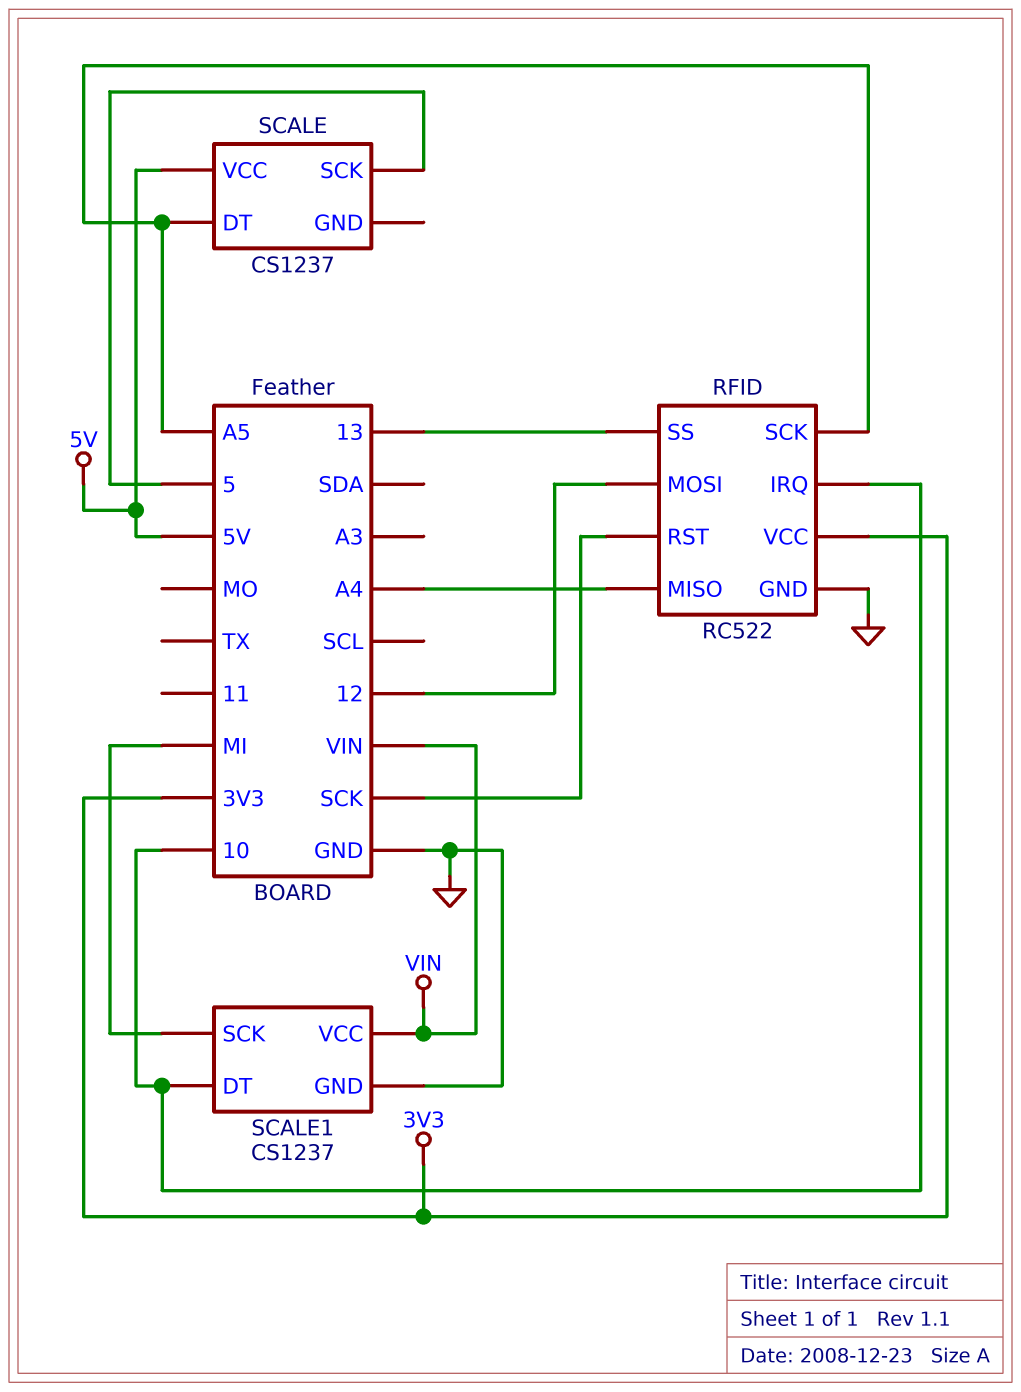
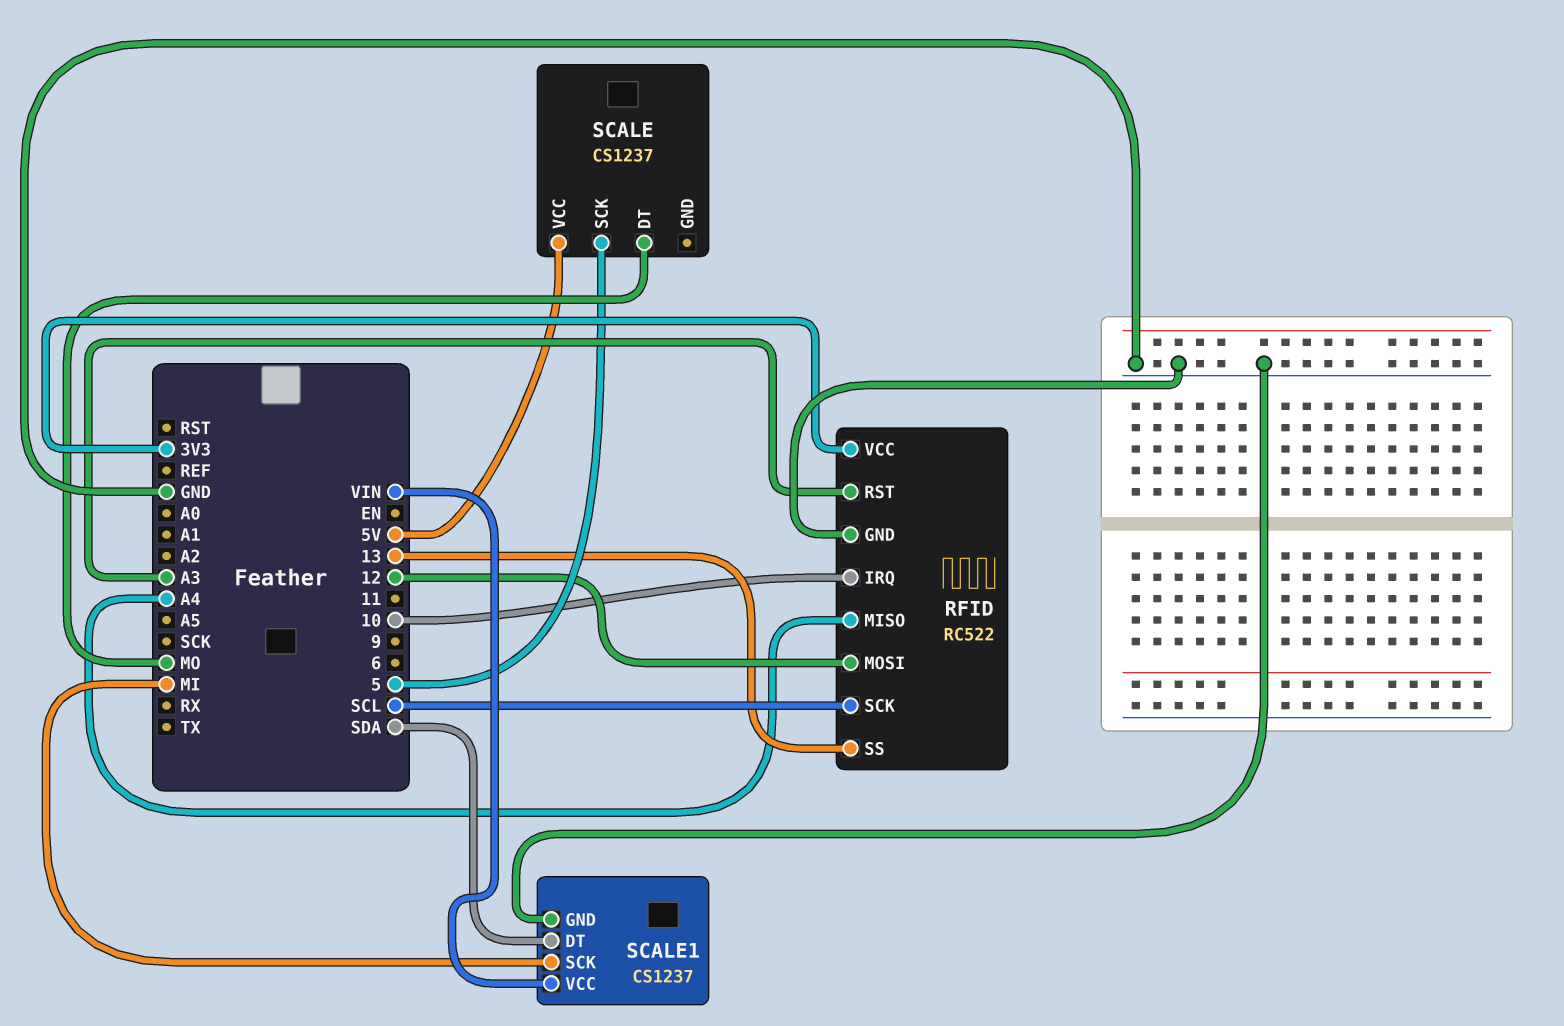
RFID pin RST: SCK -> A3
RFID pin SCK: A5 -> SCL
SCALE pin DT: A5 -> MO
SCALE1 pin DT: 10 -> SDA

